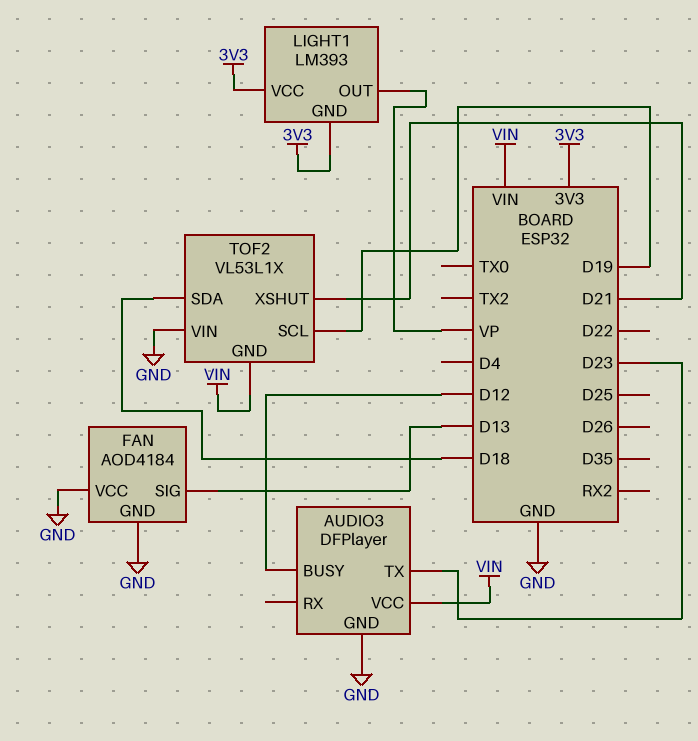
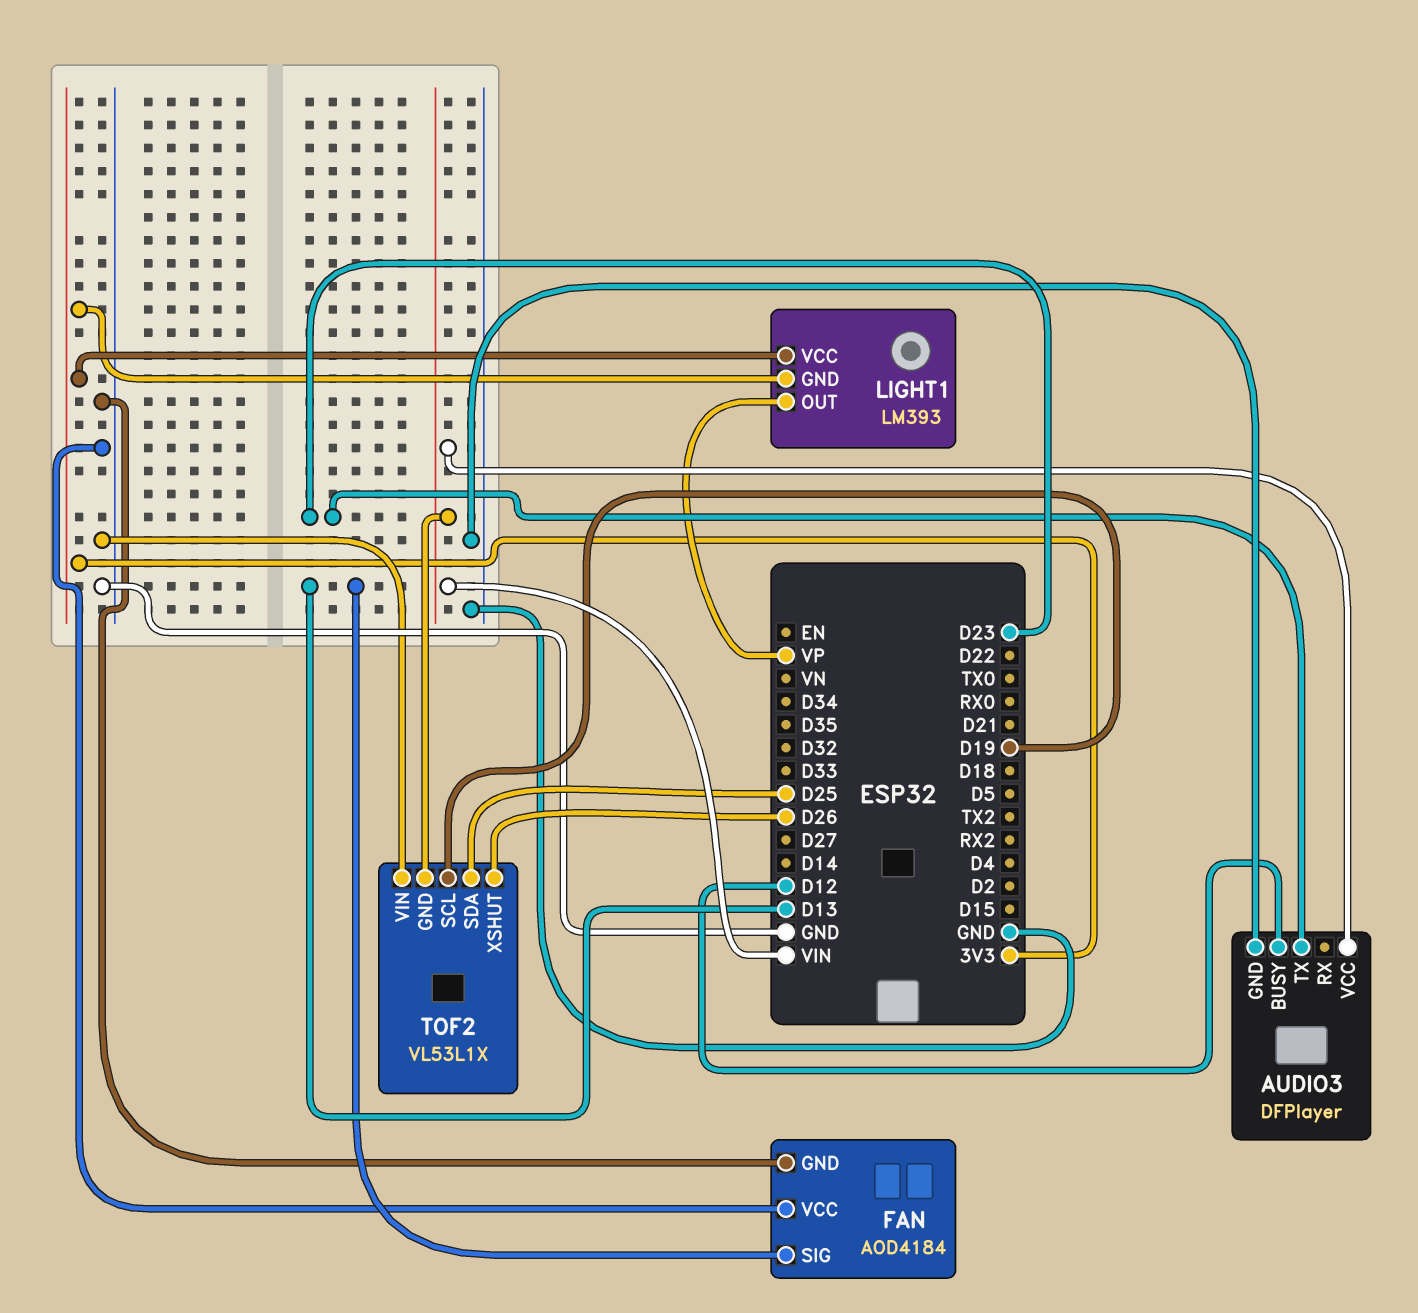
TOF2 pin SDA: D18 -> D25
TOF2 pin XSHUT: D21 -> D26

